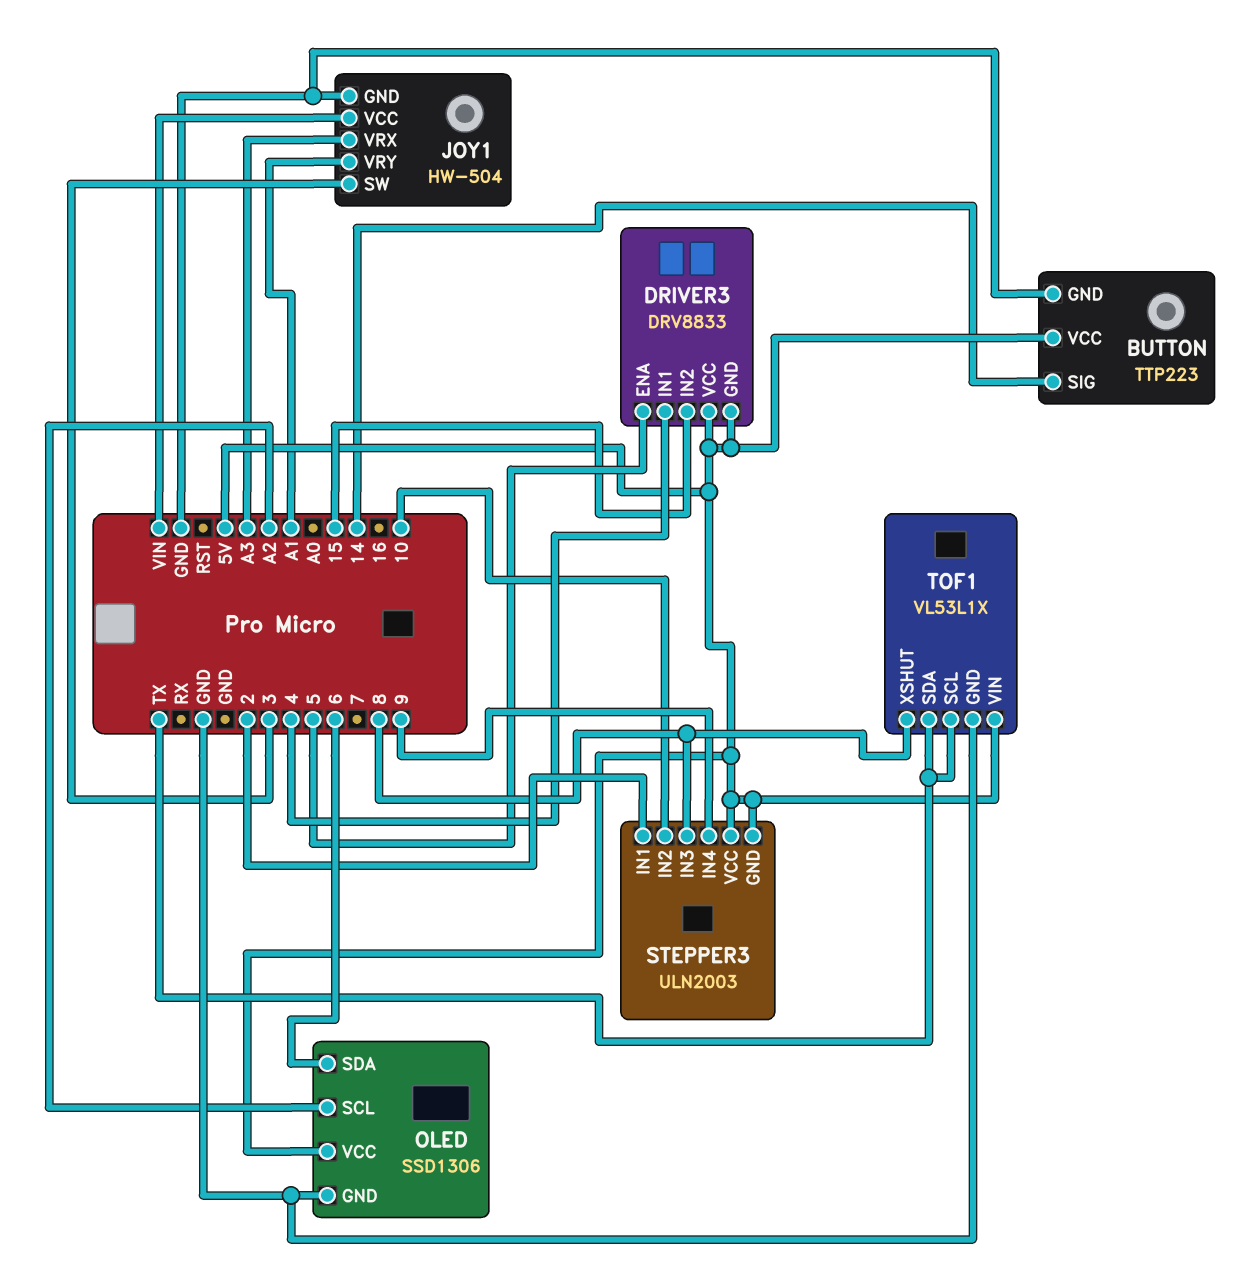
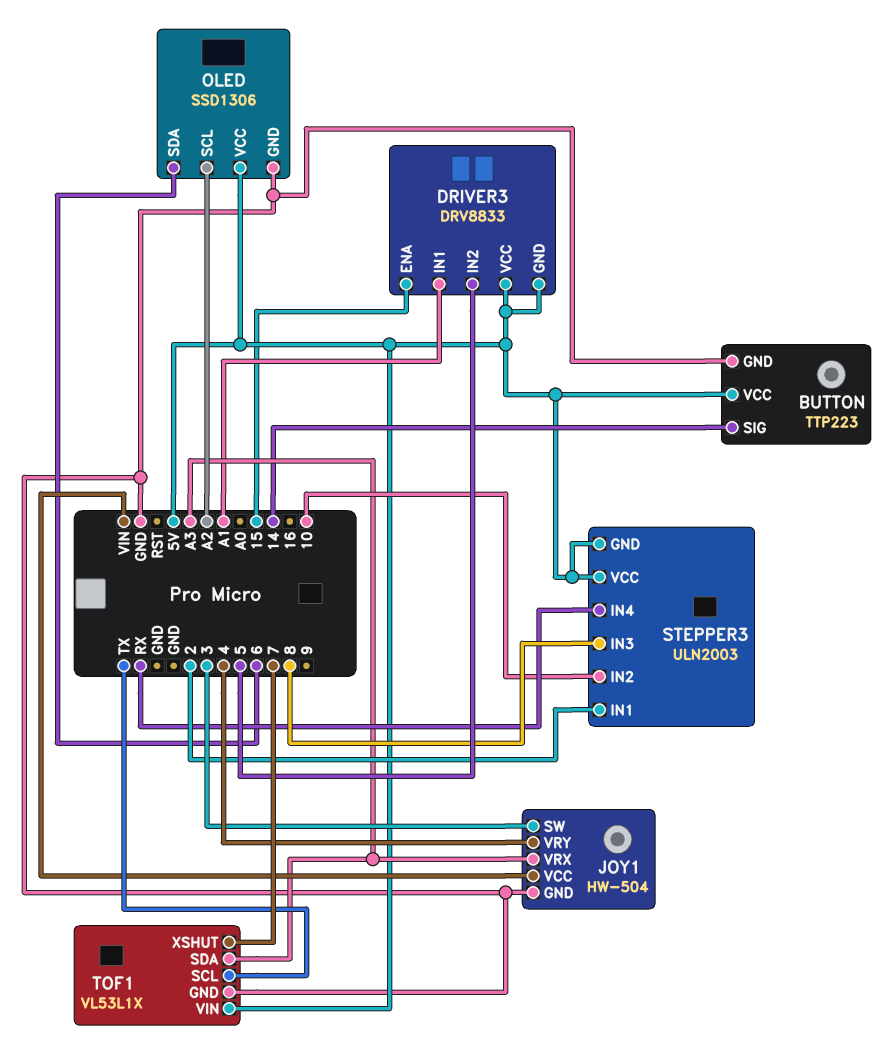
DRIVER3 pin ENA: 5 -> 15
DRIVER3 pin IN1: 4 -> A1
DRIVER3 pin IN2: 15 -> 5
JOY1 pin VRY: A1 -> 4
STEPPER3 pin IN4: 9 -> RX
TOF1 pin SDA: TX -> A3
TOF1 pin XSHUT: 8 -> 7

